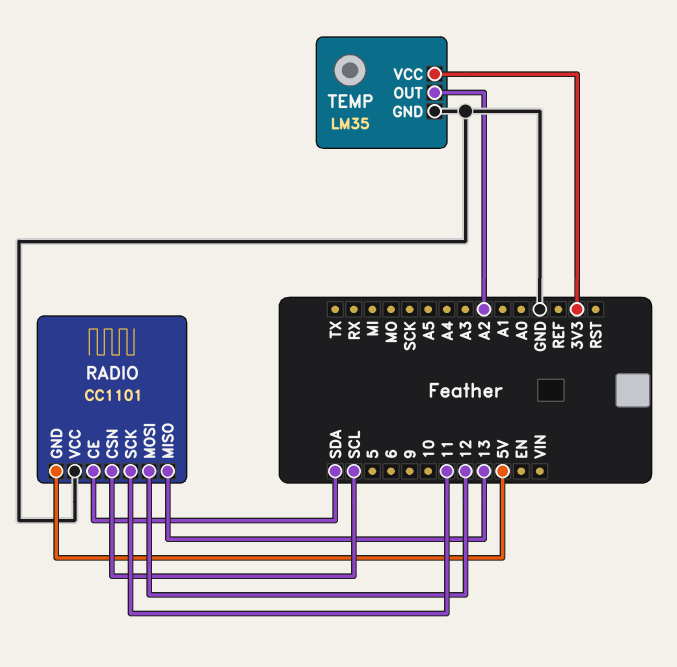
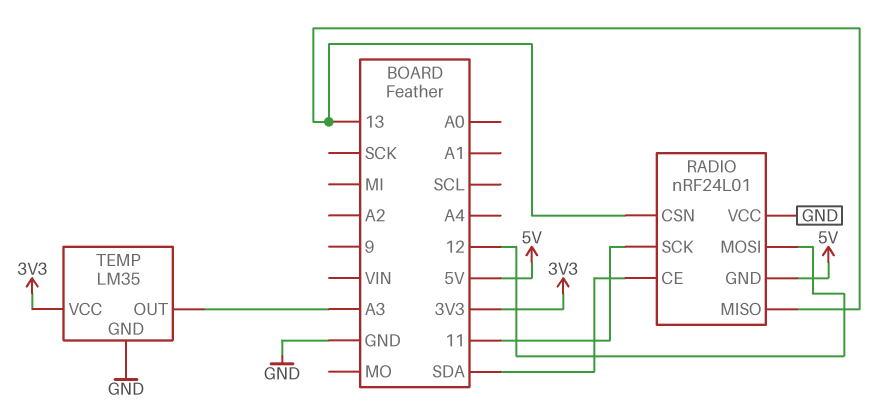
RADIO: CC1101 -> nRF24L01
RADIO pin CSN: SCL -> 13
TEMP pin OUT: A2 -> A3

